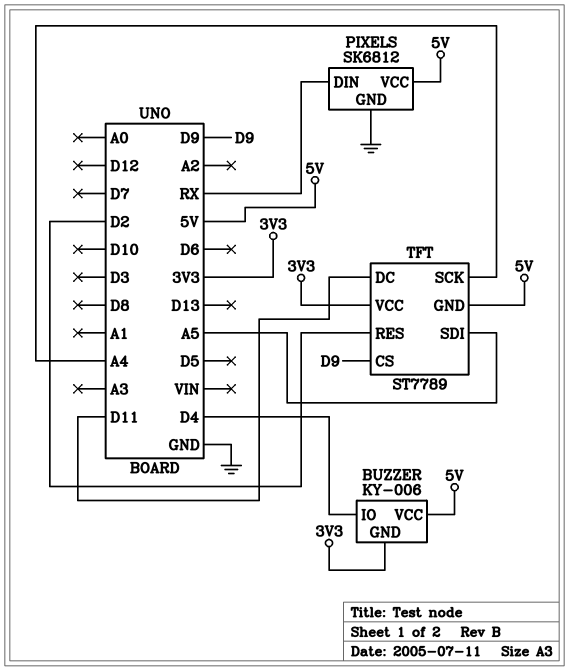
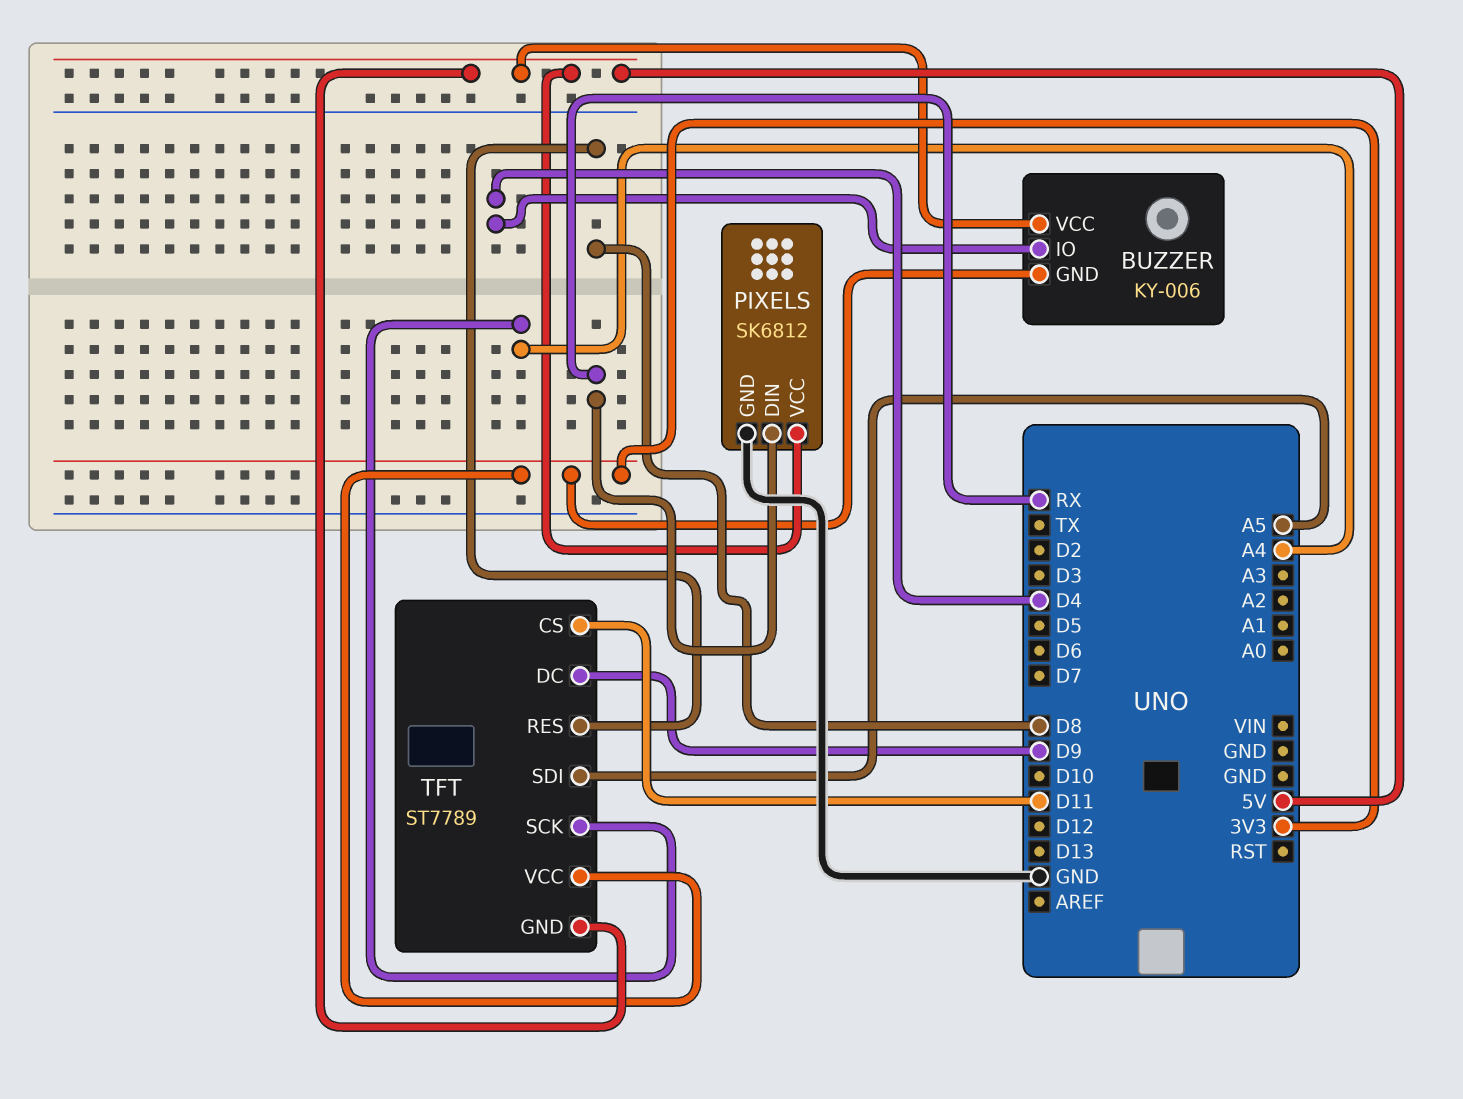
TFT pin CS: D9 -> D11
TFT pin DC: D11 -> D9
TFT pin RES: D2 -> D8

